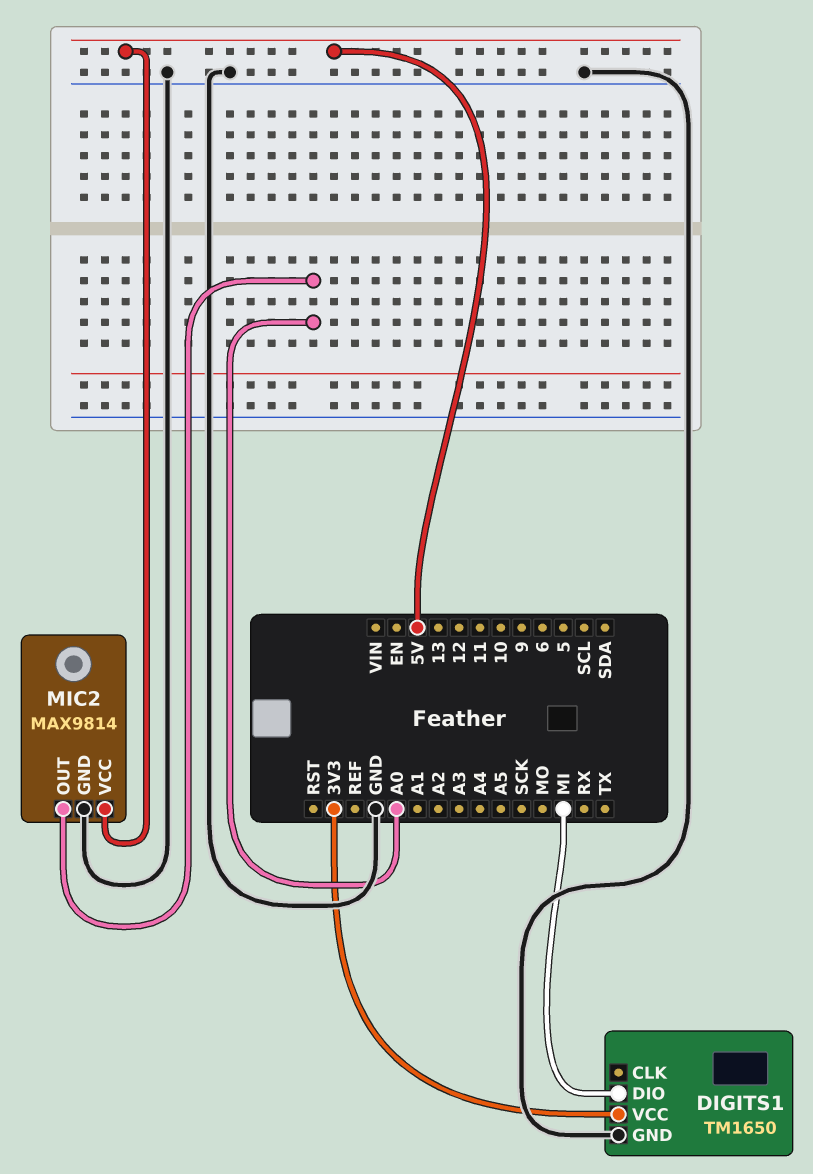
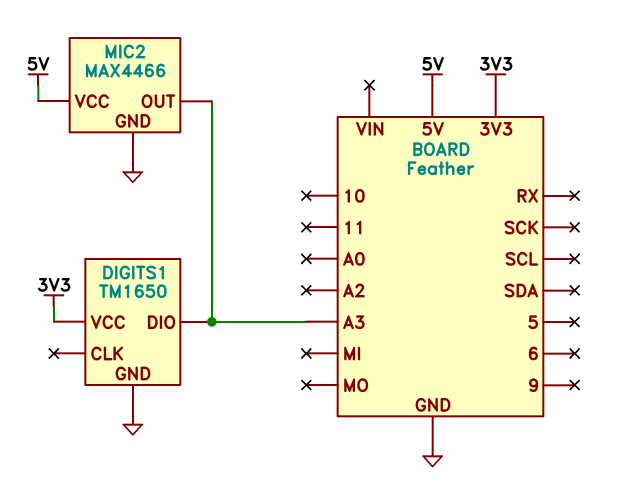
DIGITS1 pin DIO: MI -> A3
MIC2: MAX9814 -> MAX4466
MIC2 pin OUT: A0 -> A3

